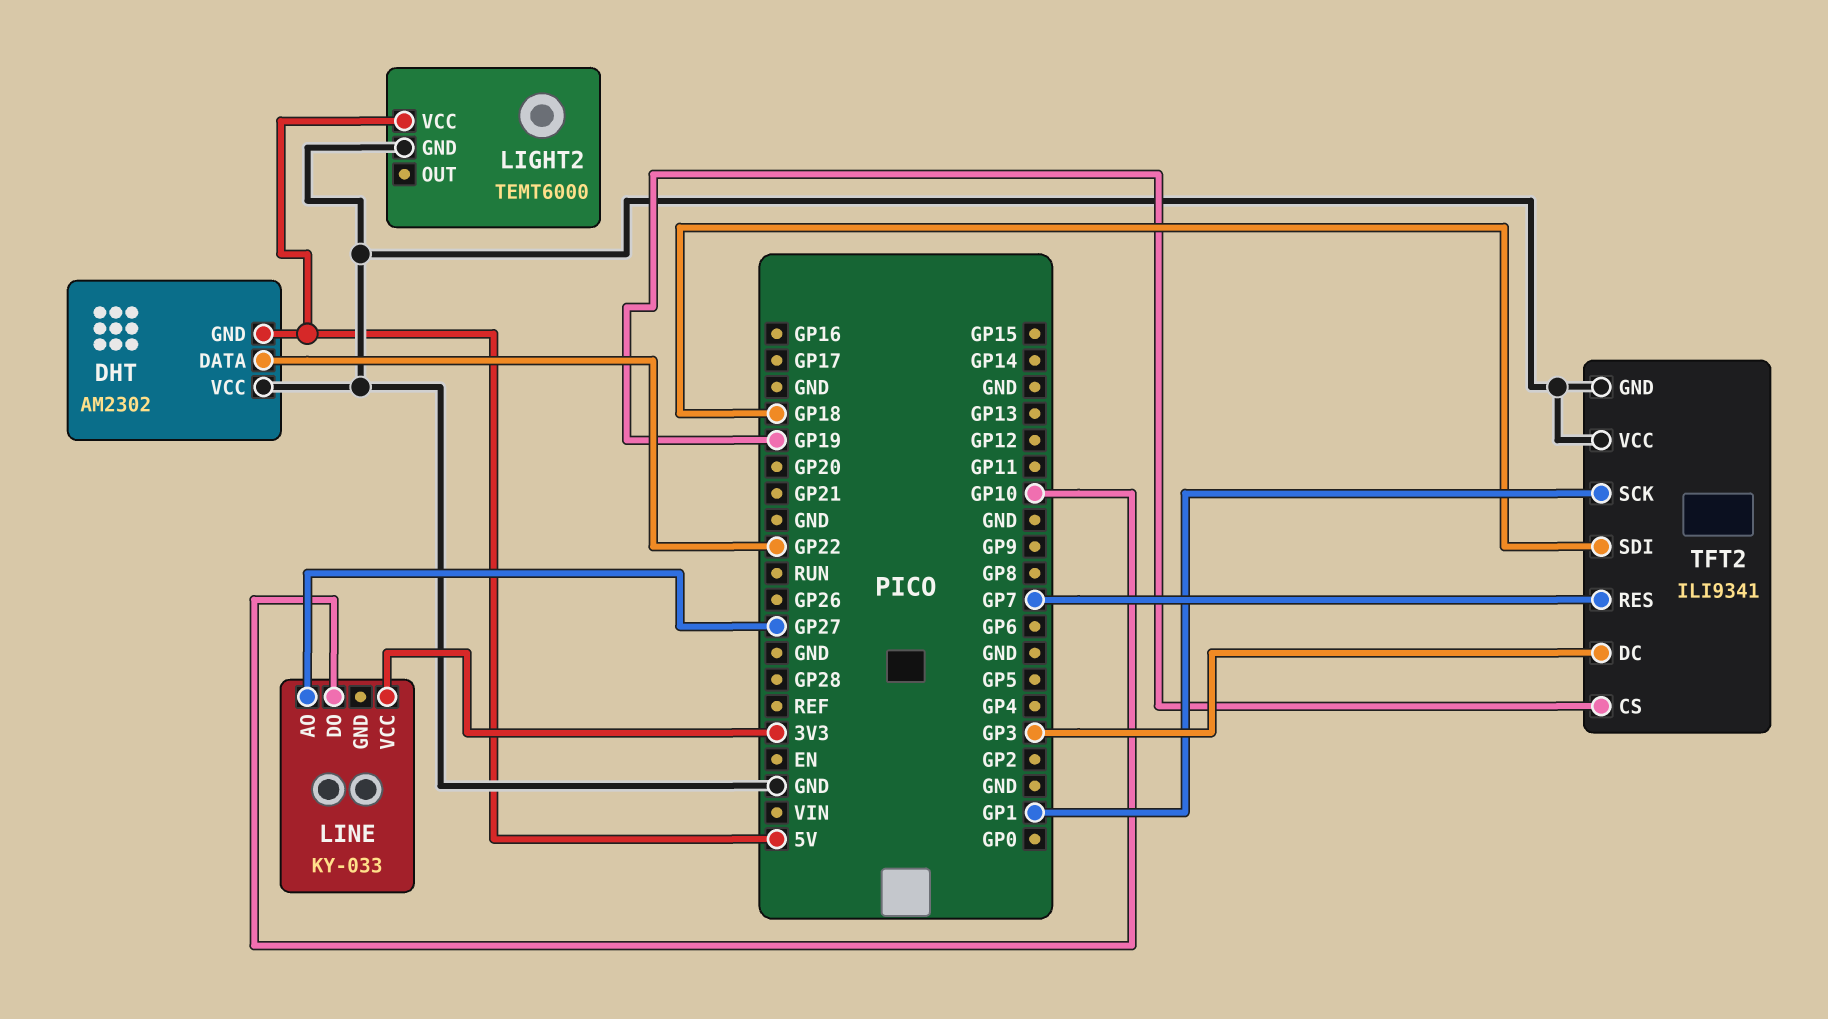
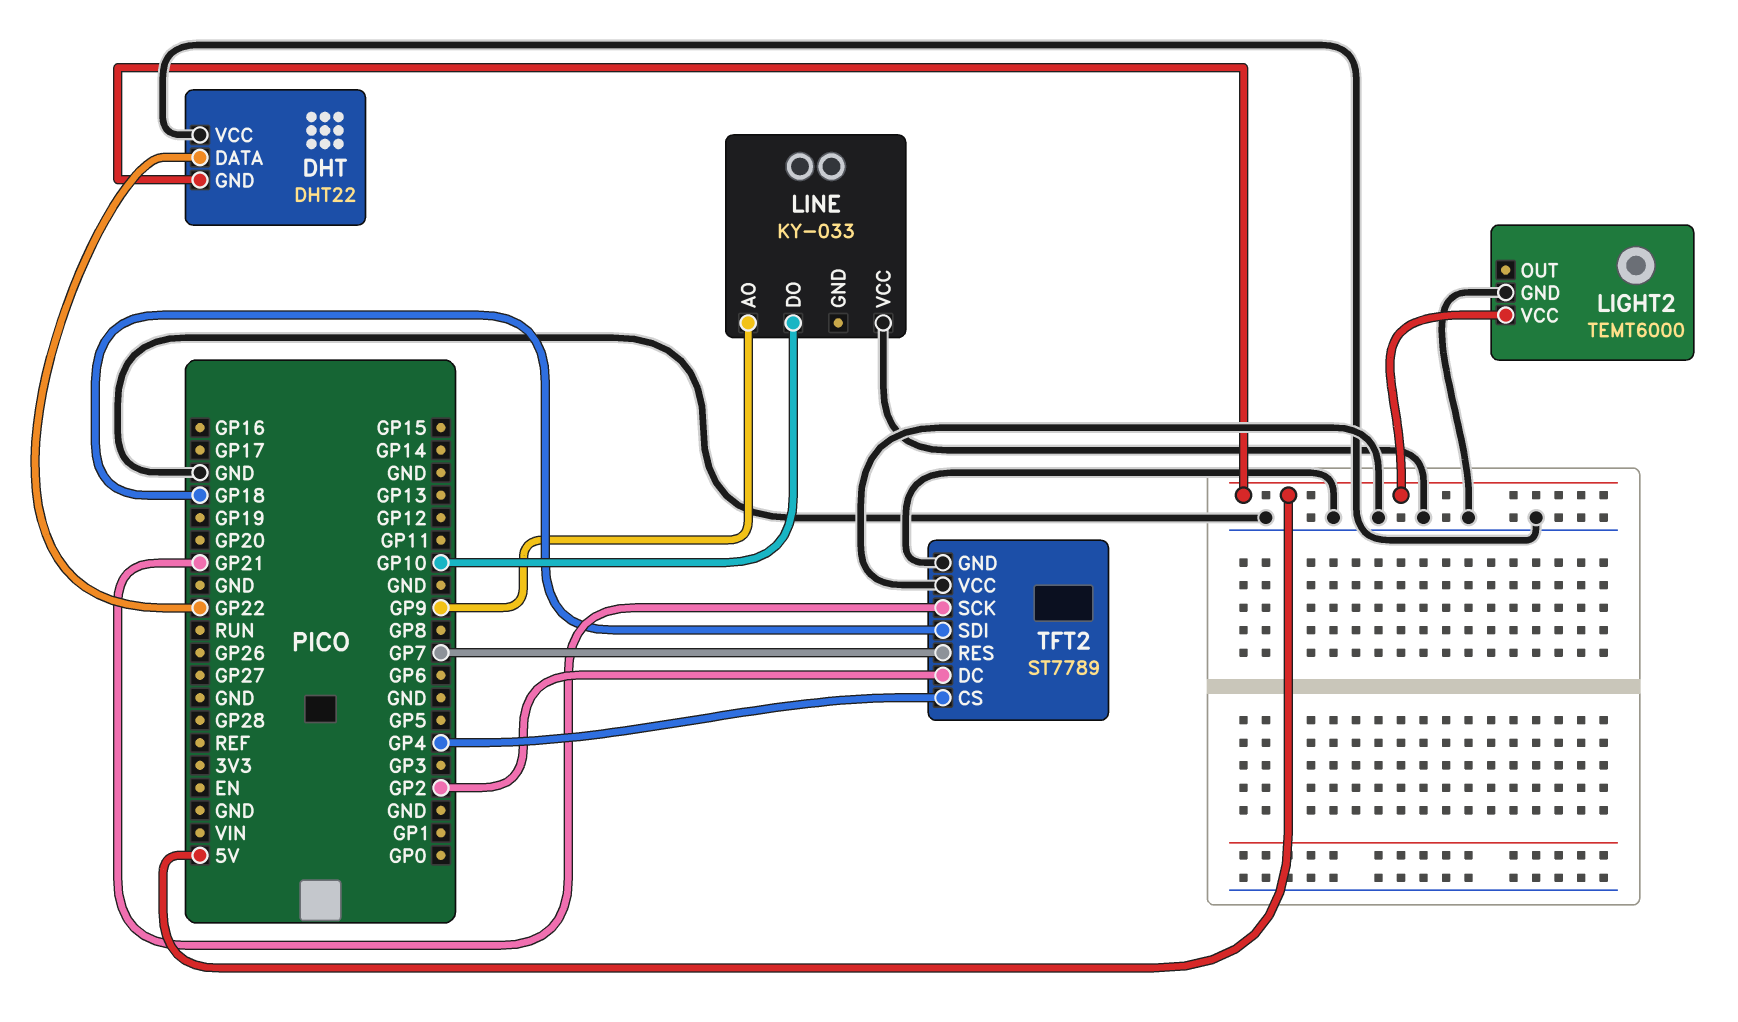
DHT: AM2302 -> DHT22
LINE pin AO: GP27 -> GP9
LINE pin VCC: 3V3 -> GND
TFT2: ILI9341 -> ST7789
TFT2 pin CS: GP19 -> GP4
TFT2 pin DC: GP3 -> GP2
TFT2 pin SCK: GP1 -> GP21

